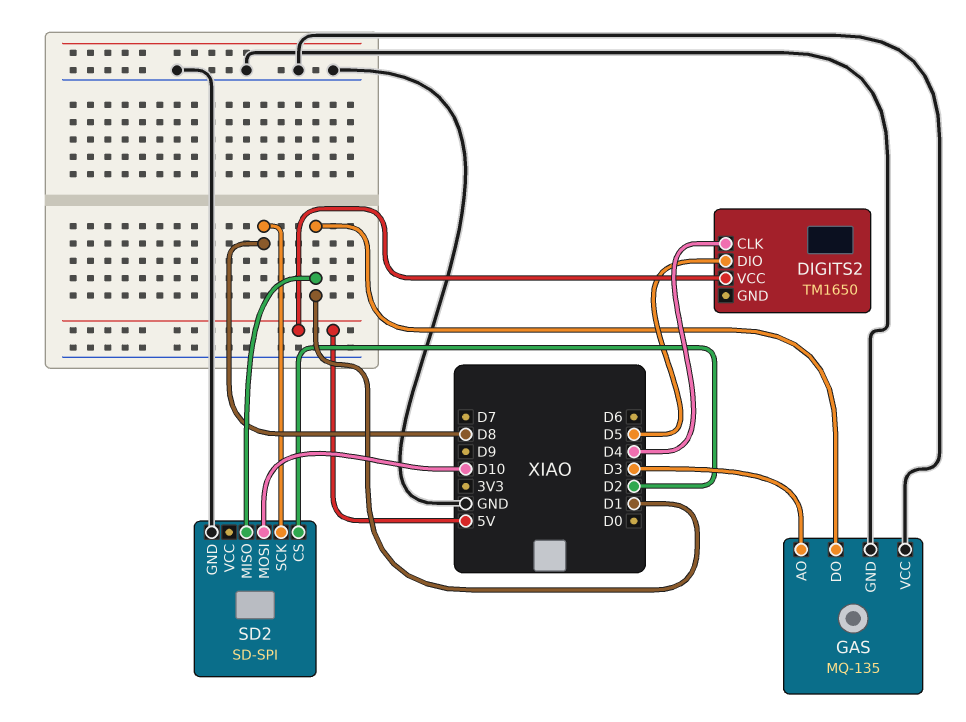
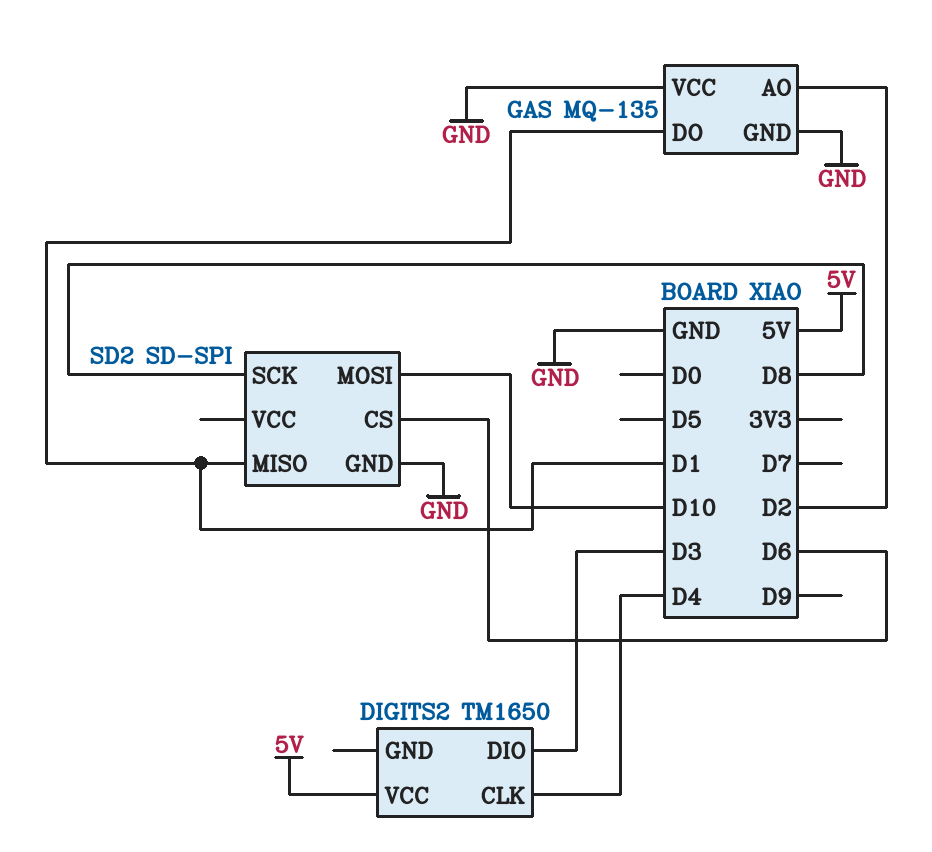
DIGITS2 pin DIO: D5 -> D3
GAS pin AO: D3 -> D2
SD2 pin CS: D2 -> D6

